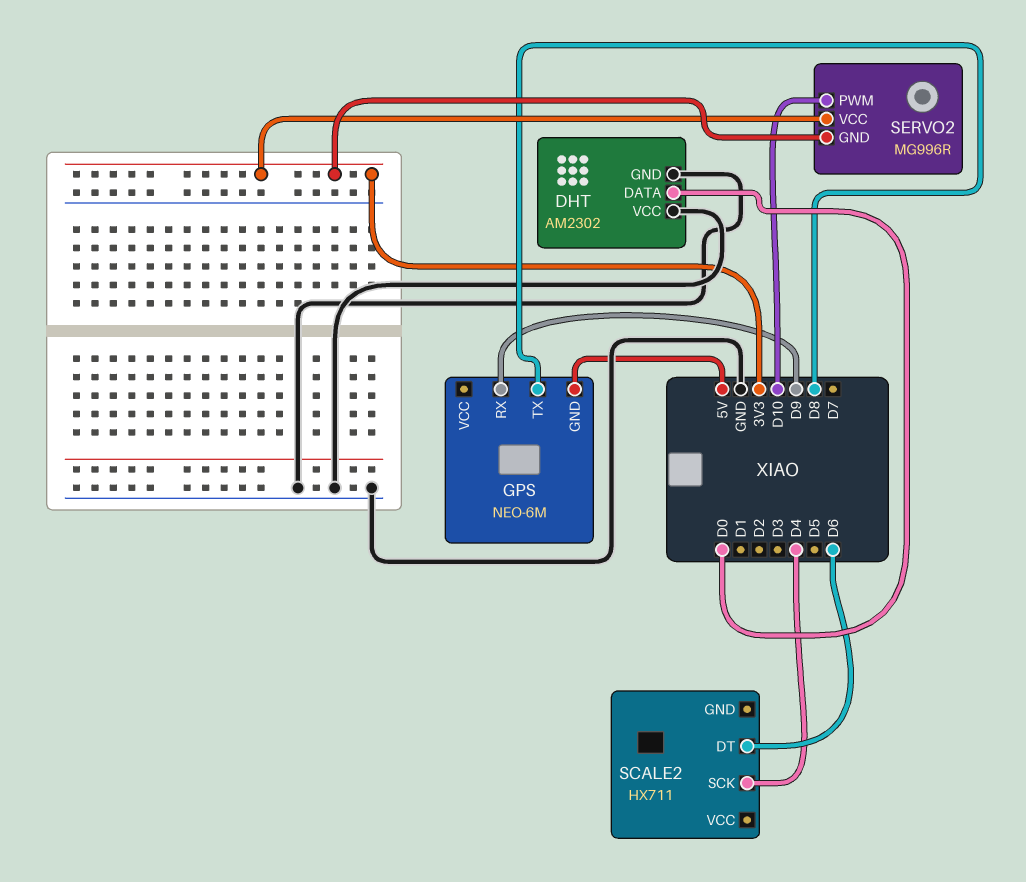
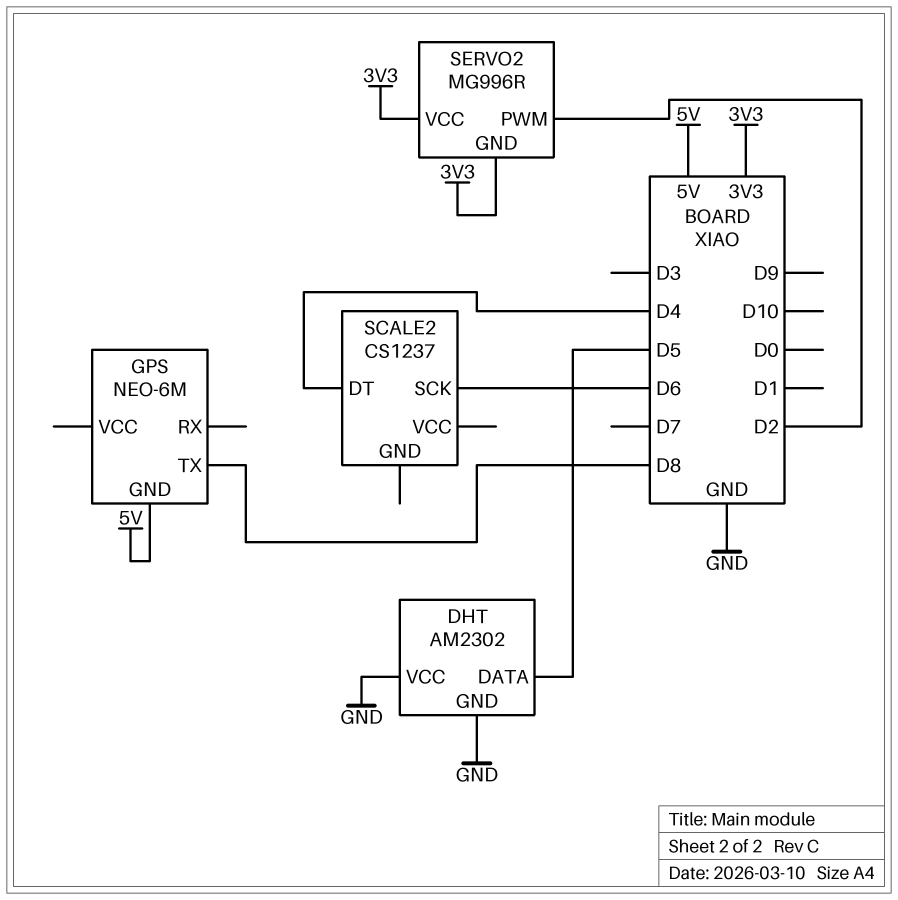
DHT pin DATA: D0 -> D5
GPS pin RX: D9 -> none
SCALE2: HX711 -> CS1237
SCALE2 pin DT: D6 -> D4
SCALE2 pin SCK: D4 -> D6
SERVO2 pin PWM: D10 -> D2

